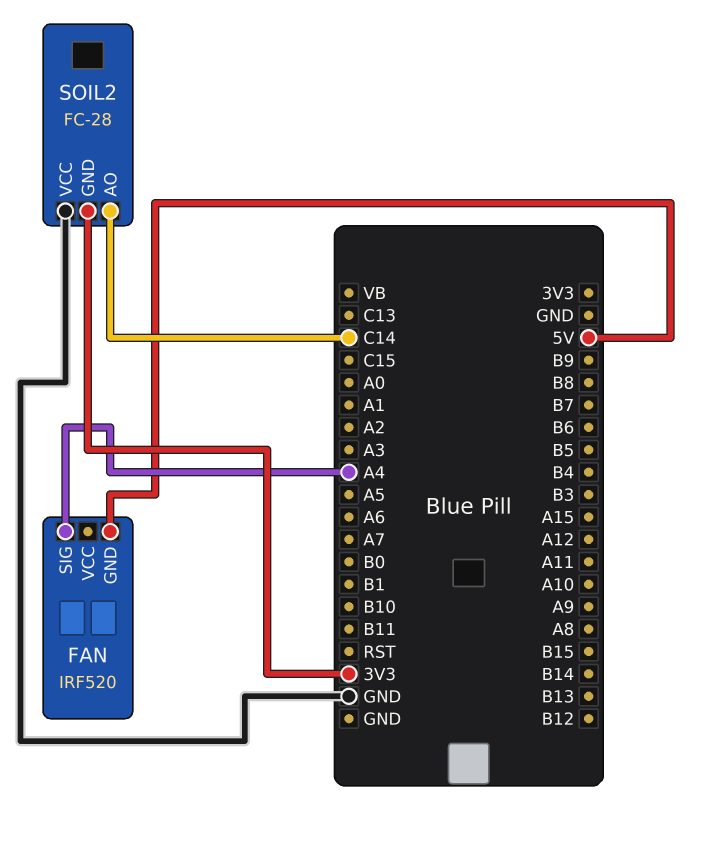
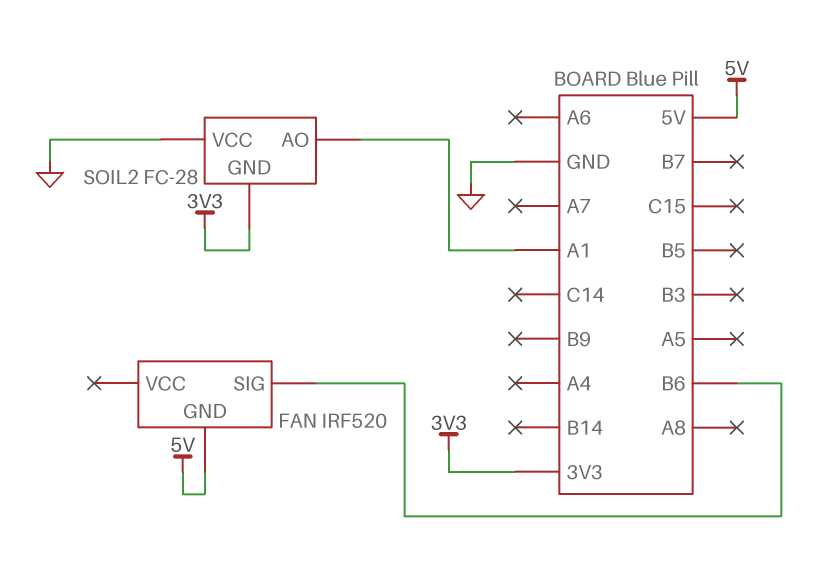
FAN pin SIG: A4 -> B6
SOIL2 pin AO: C14 -> A1

